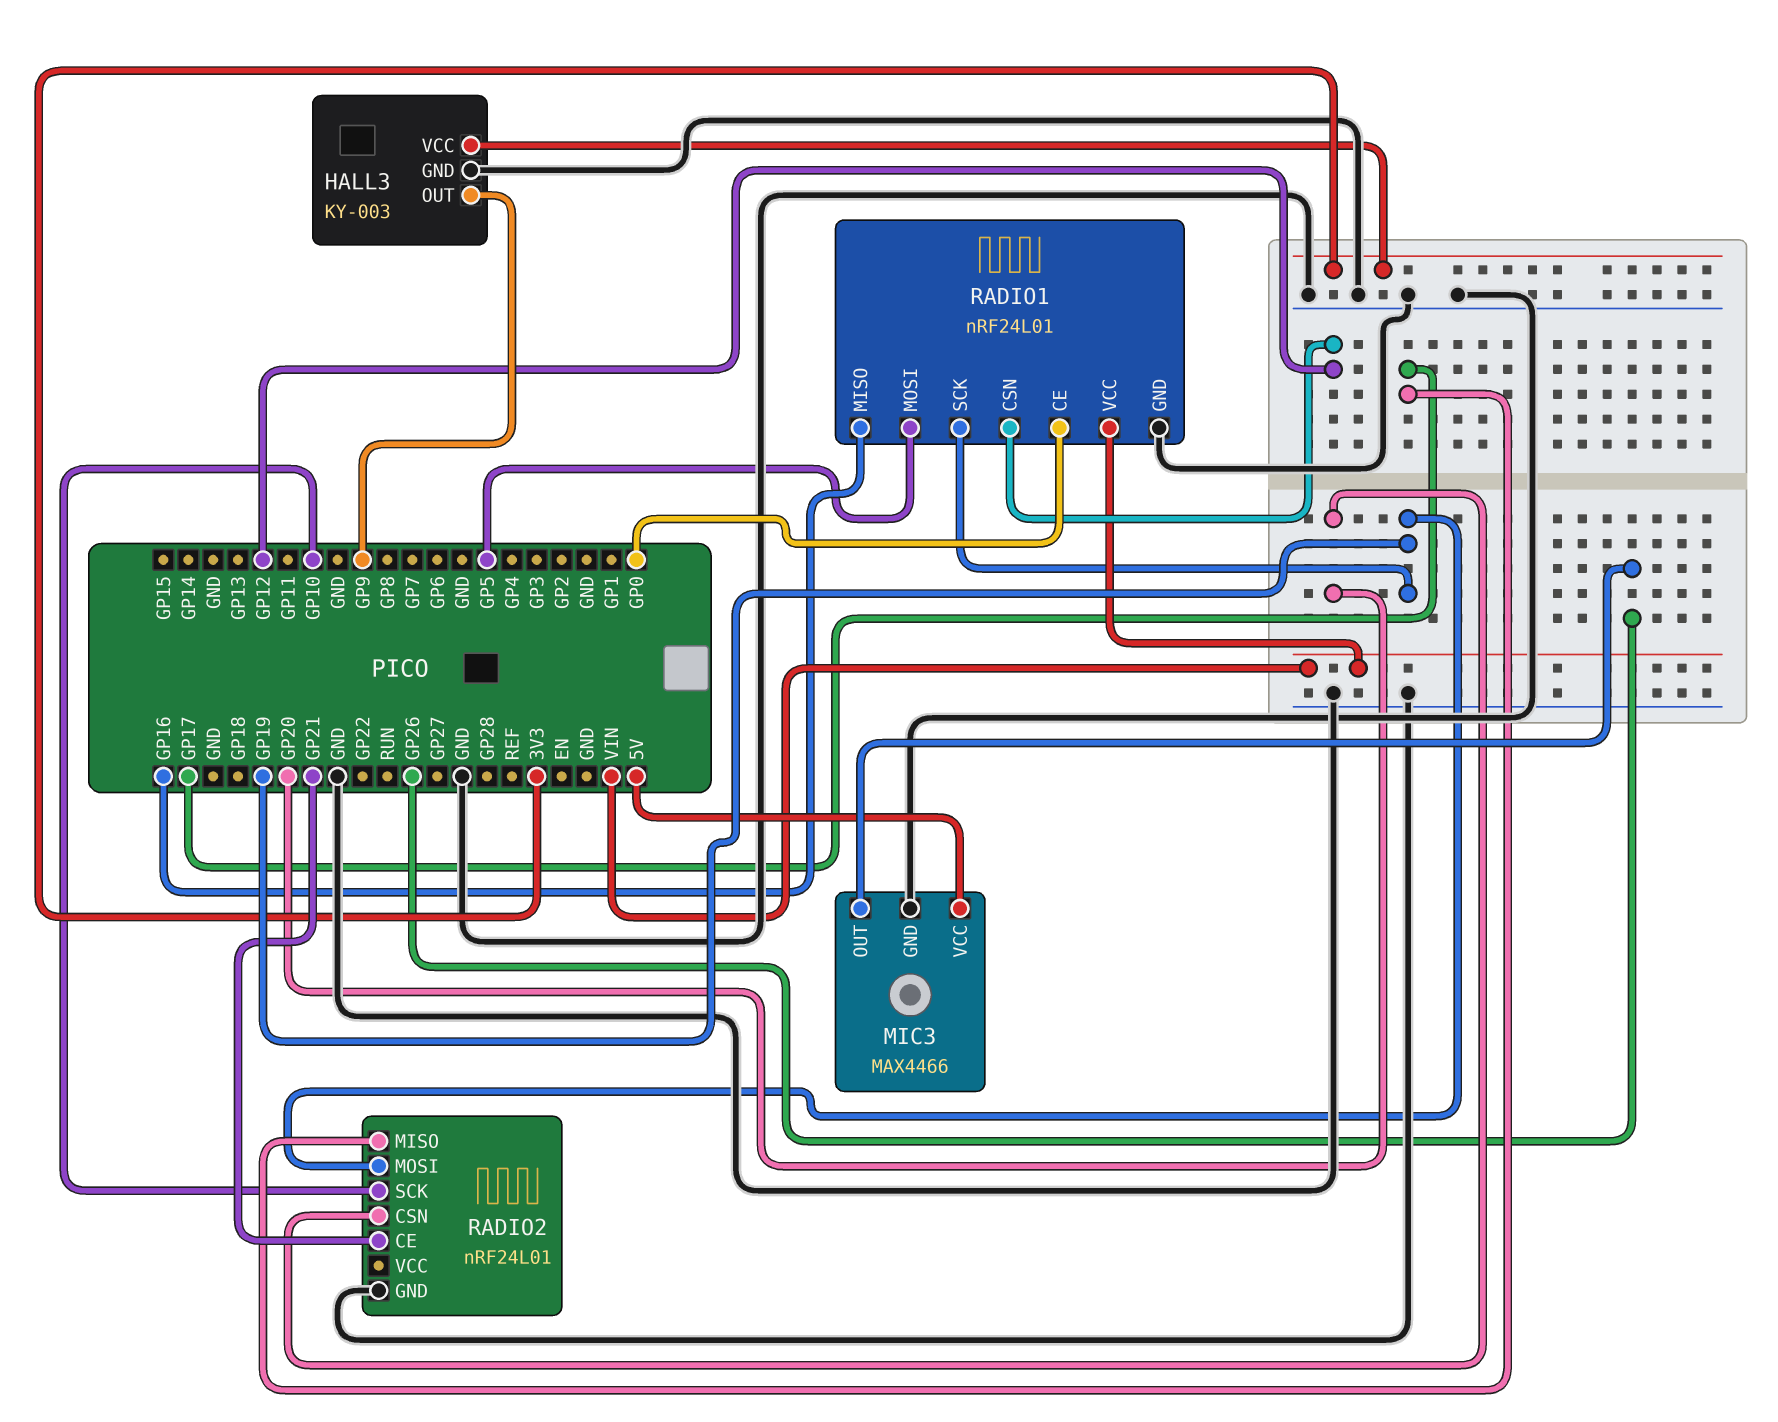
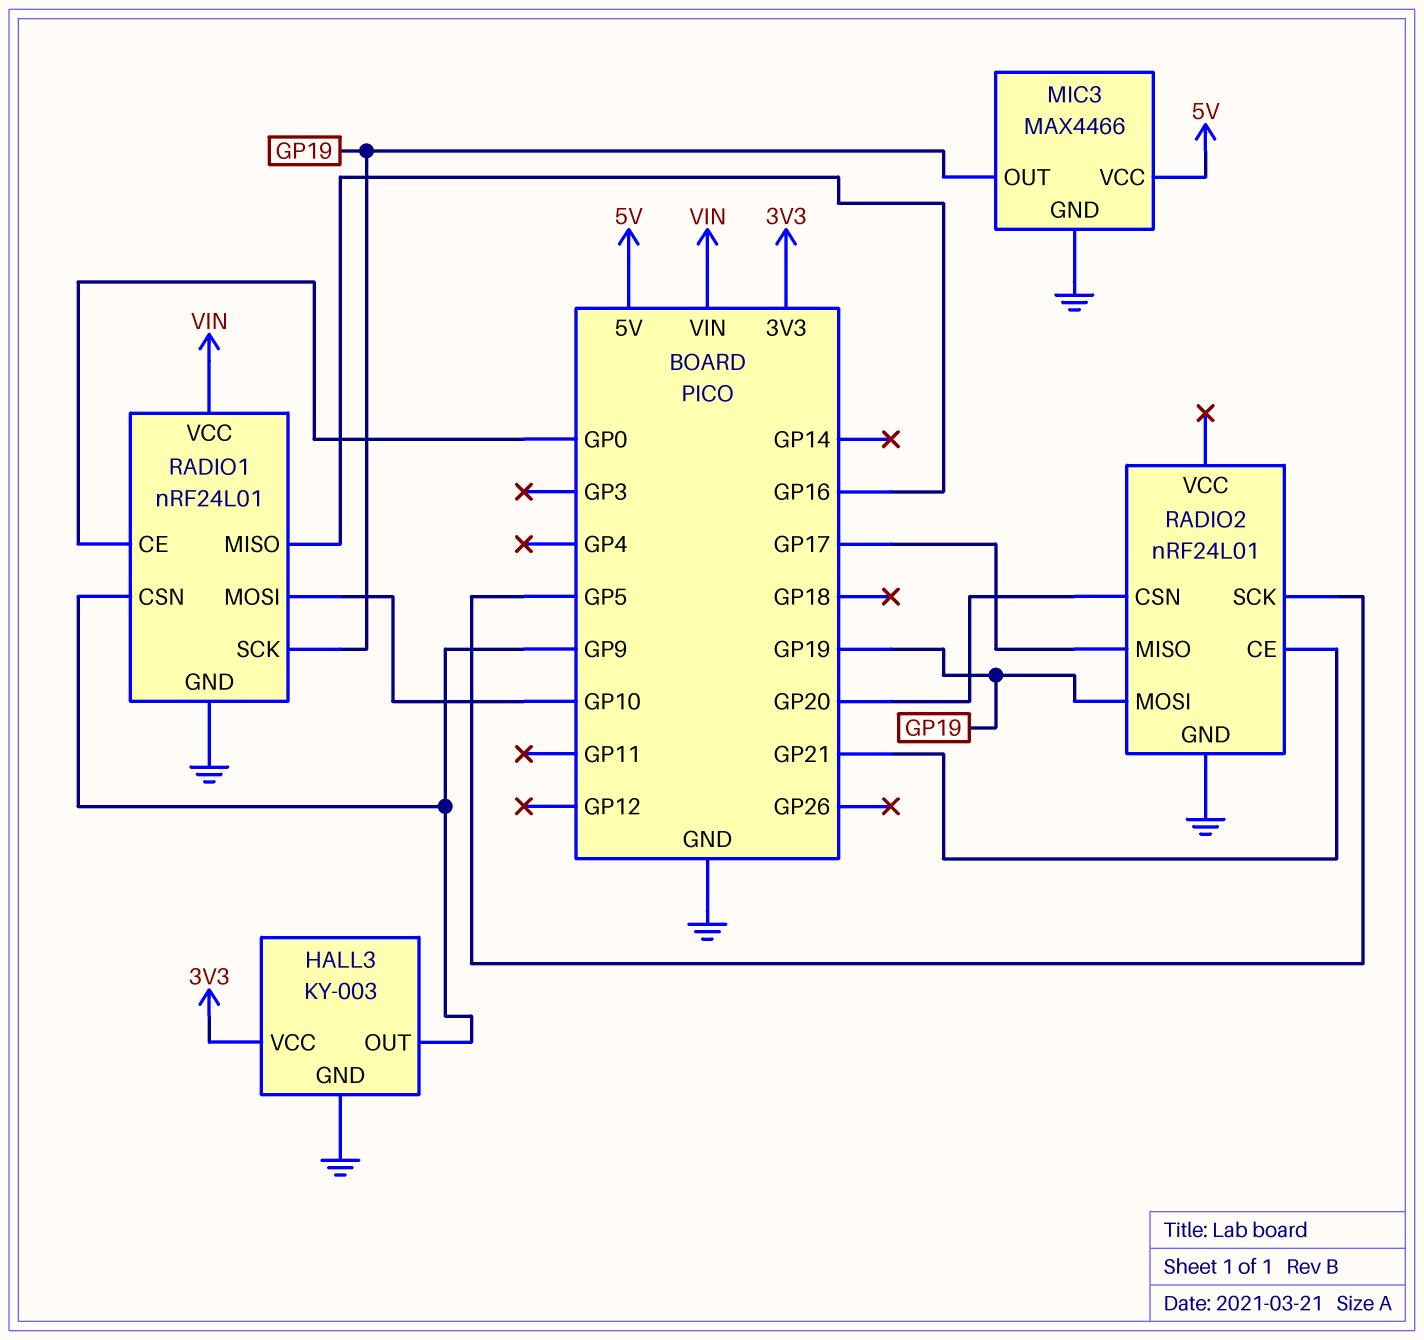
MIC3 pin OUT: GP26 -> GP19
RADIO1 pin CSN: GP12 -> GP9
RADIO1 pin MOSI: GP5 -> GP10
RADIO2 pin SCK: GP10 -> GP5

